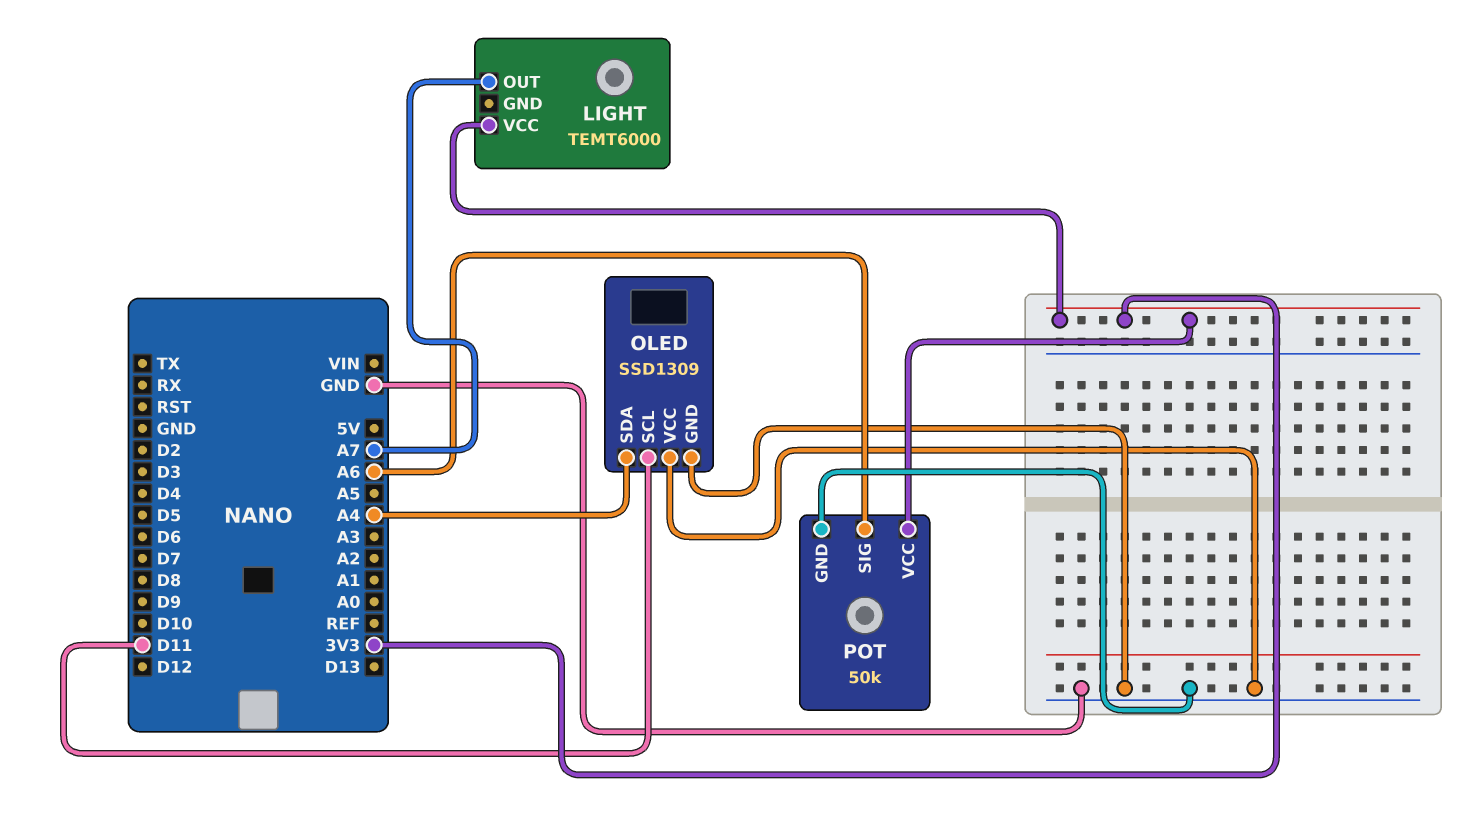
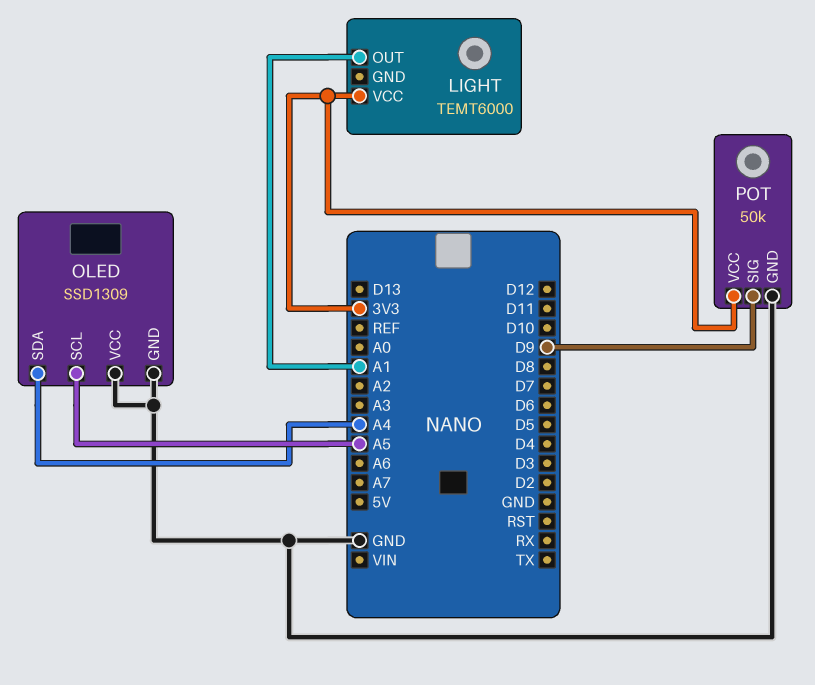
LIGHT pin OUT: A7 -> A1
OLED pin SCL: D11 -> A5
POT pin SIG: A6 -> D9

